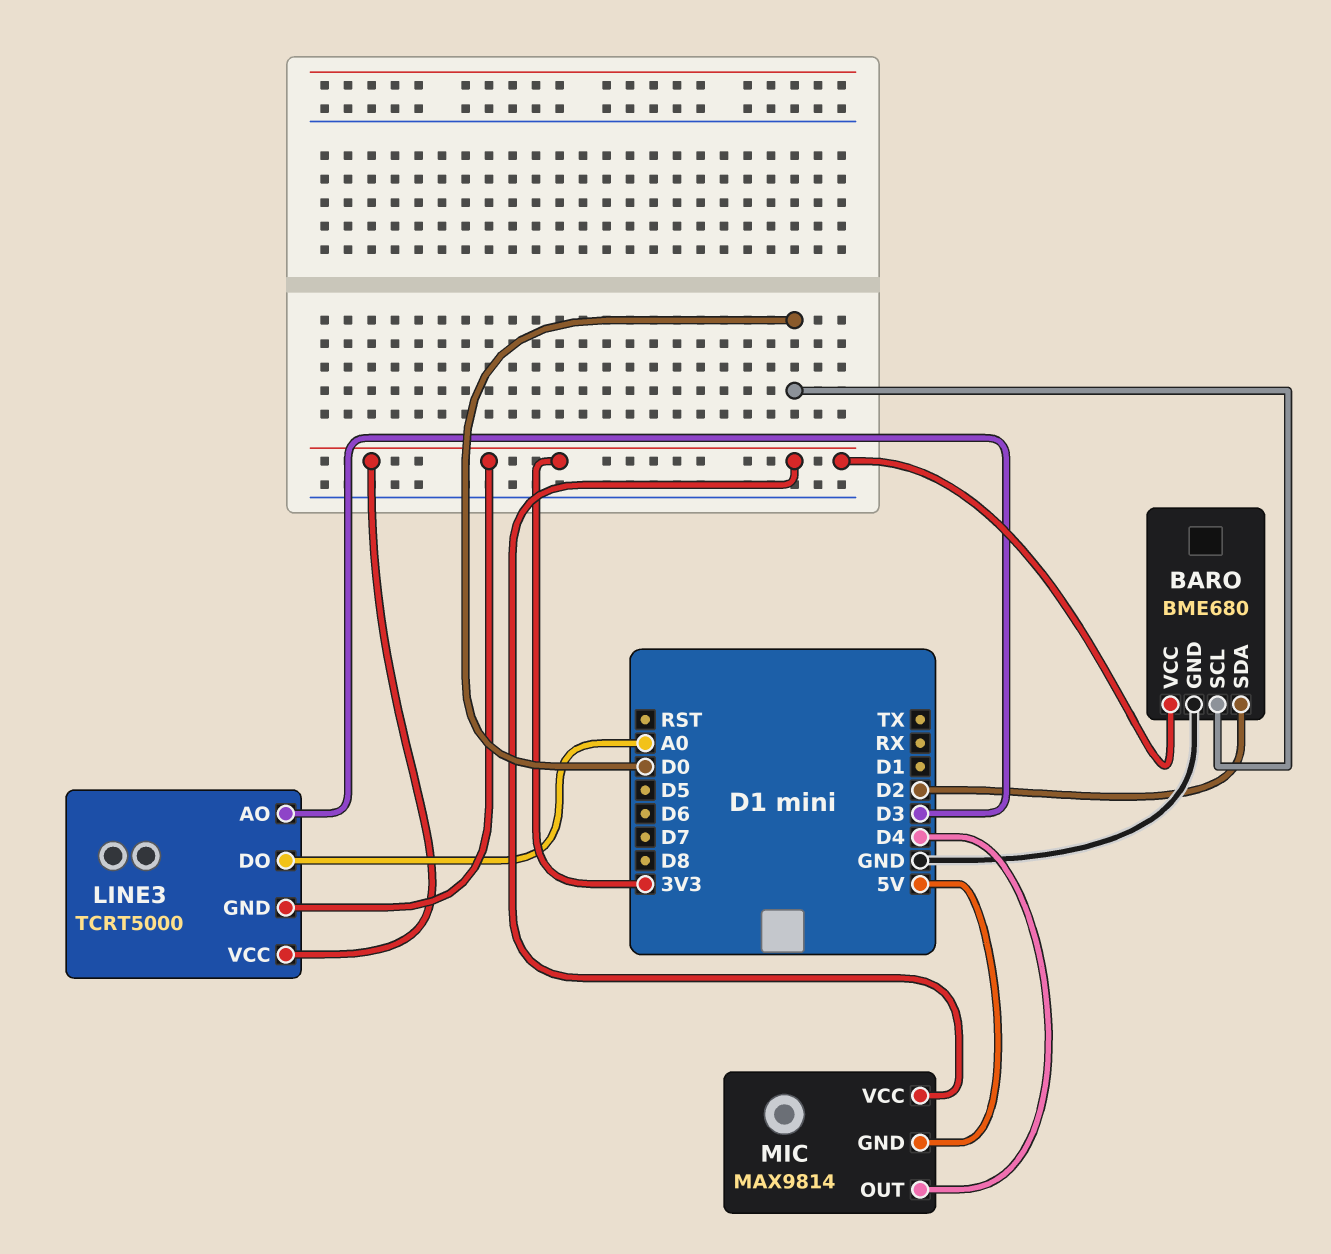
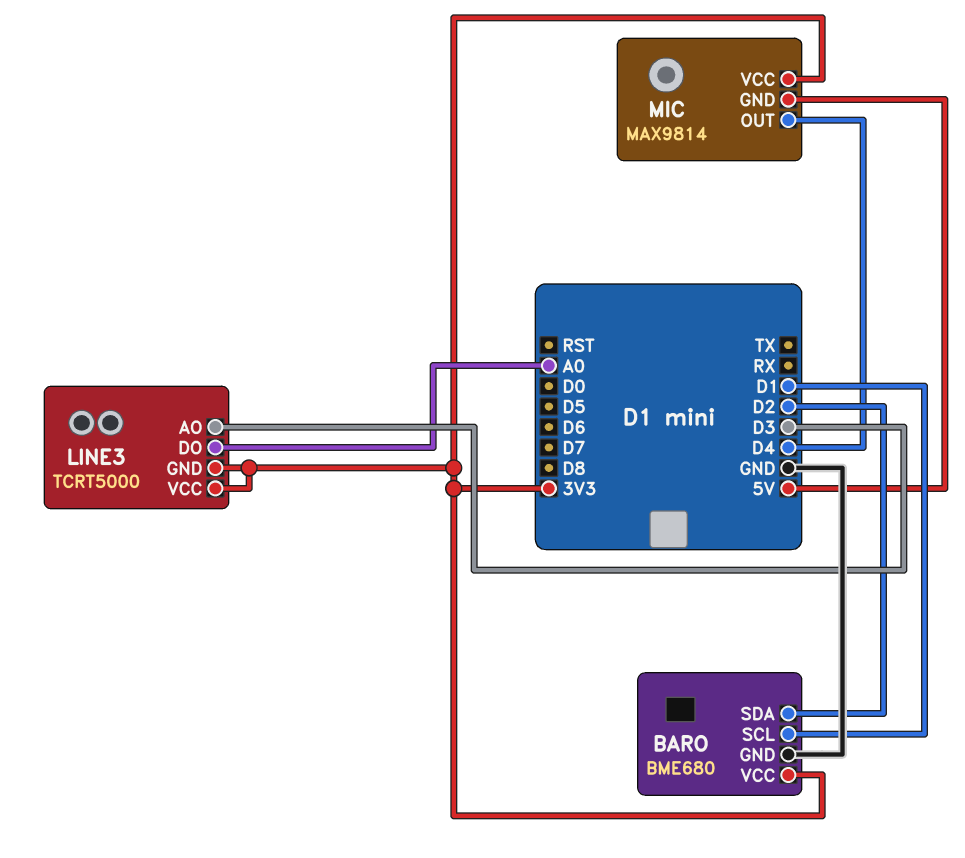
BARO pin SCL: D0 -> D1

